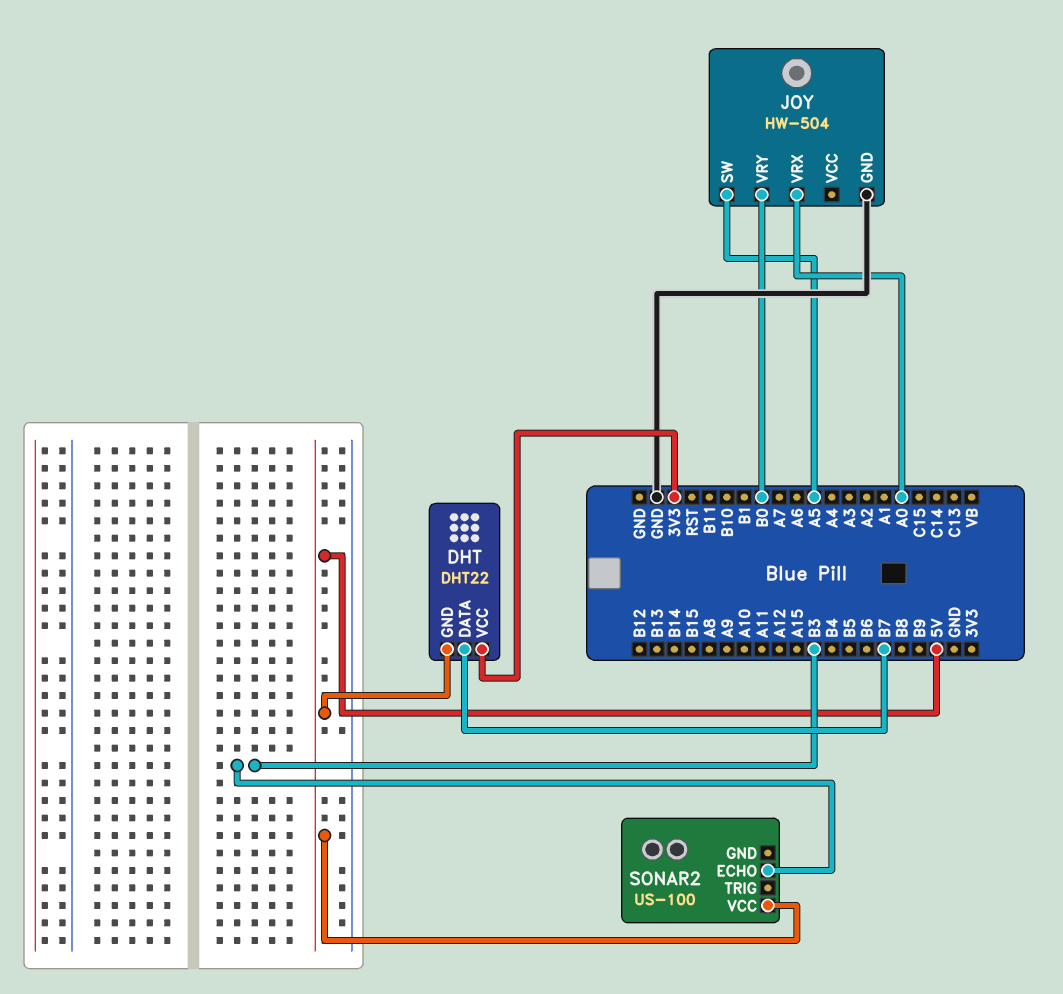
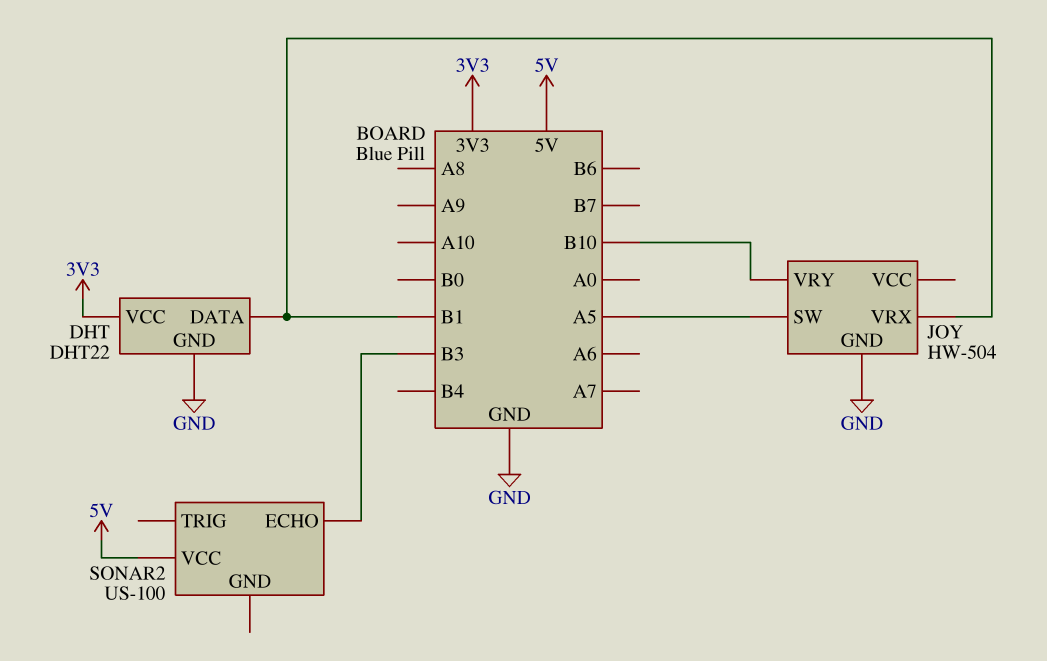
DHT pin DATA: B7 -> B1
DHT pin GND: 5V -> GND
JOY pin VRX: A0 -> B1
JOY pin VRY: B0 -> B10

